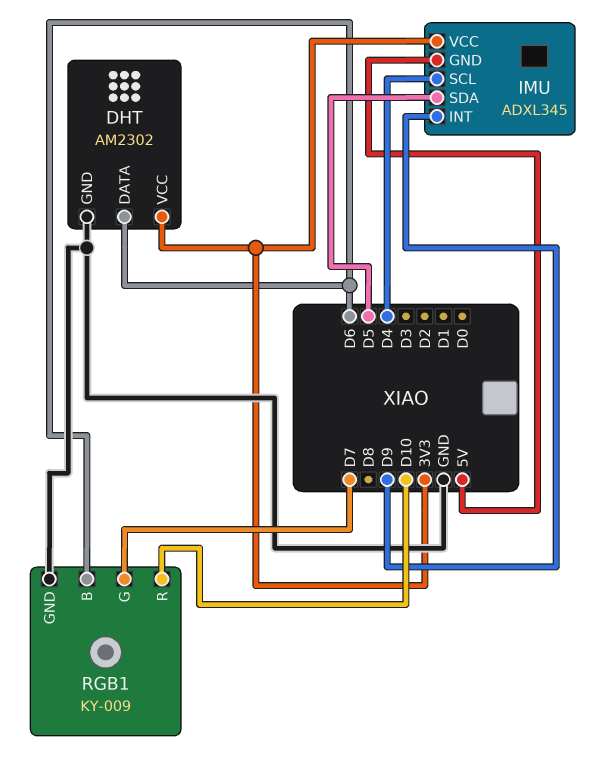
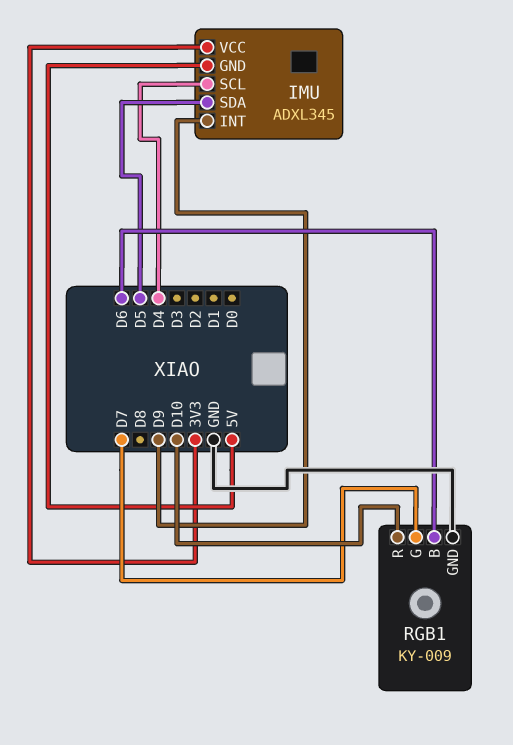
DHT: AM2302 -> none
DHT pin DATA: D6 -> none
DHT pin GND: GND -> none
DHT pin VCC: 3V3 -> none

